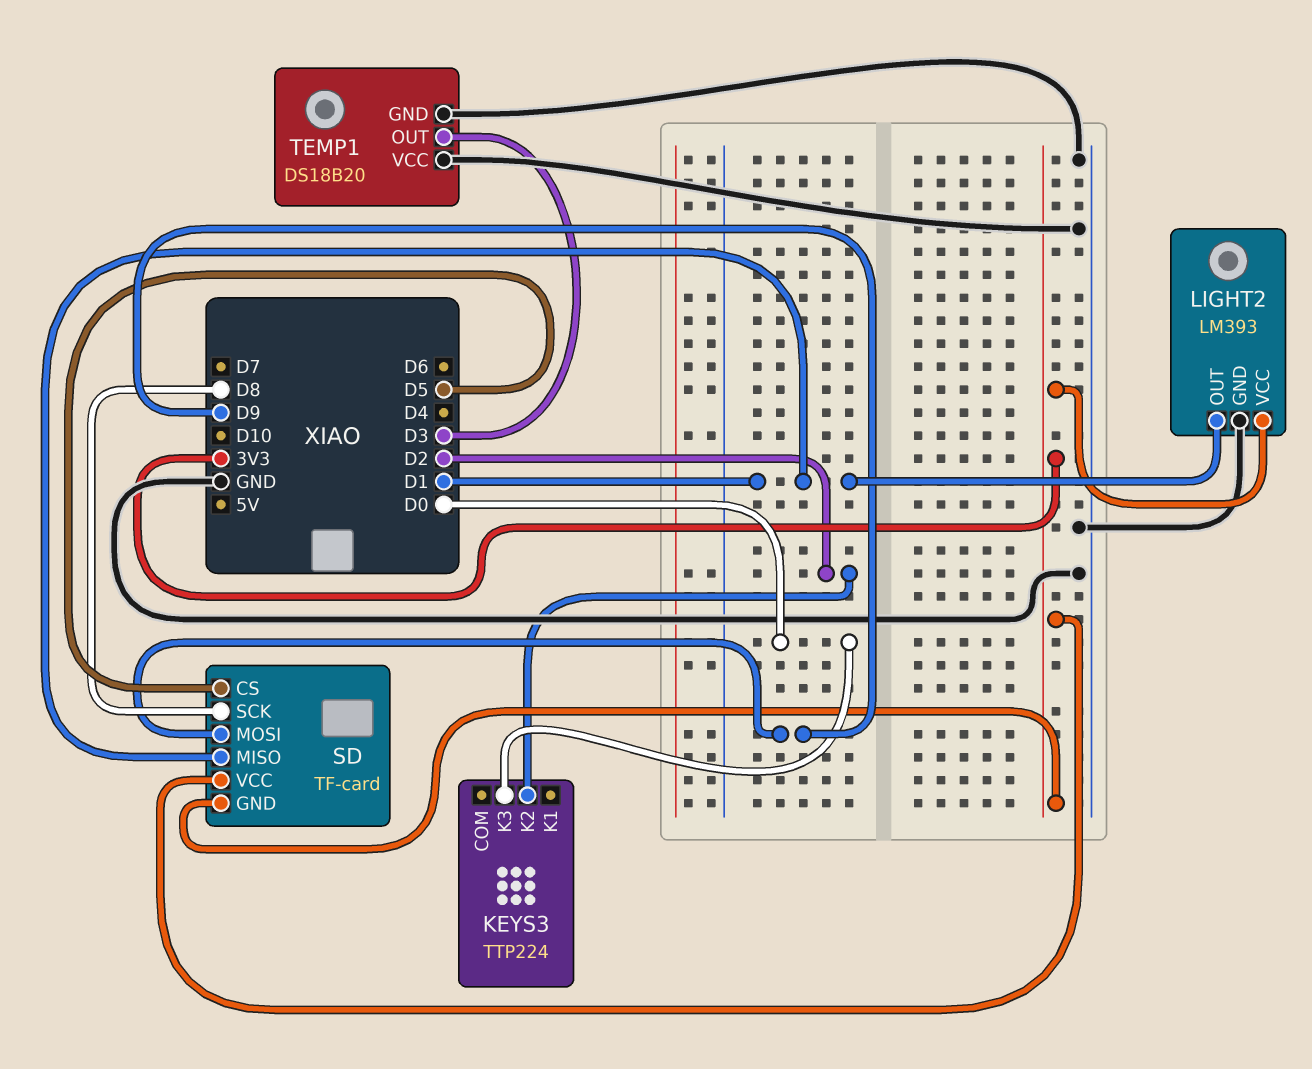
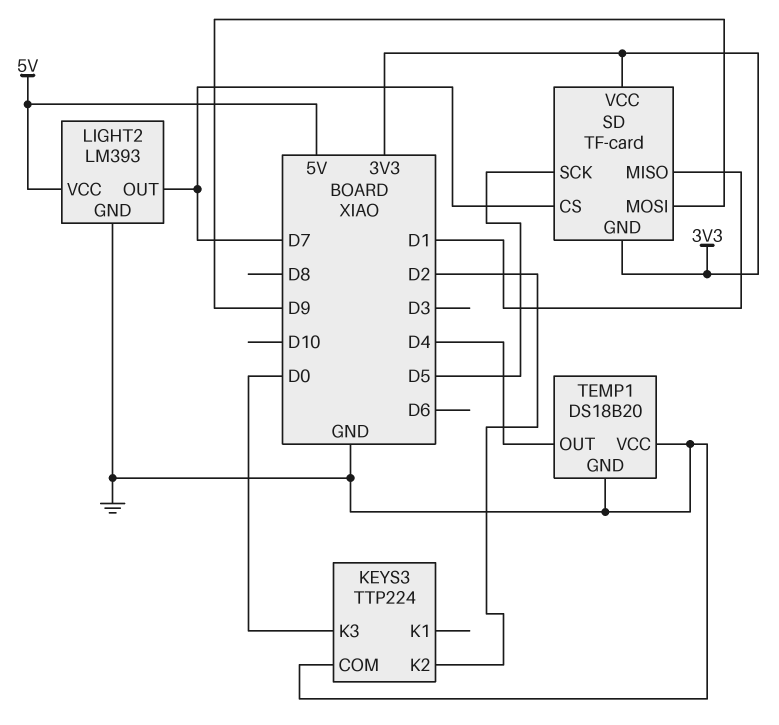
KEYS3 pin COM: none -> GND
LIGHT2 pin OUT: D1 -> D7
LIGHT2 pin VCC: 3V3 -> 5V
SD pin CS: D5 -> D7
SD pin SCK: D8 -> D5
TEMP1 pin OUT: D3 -> D4

